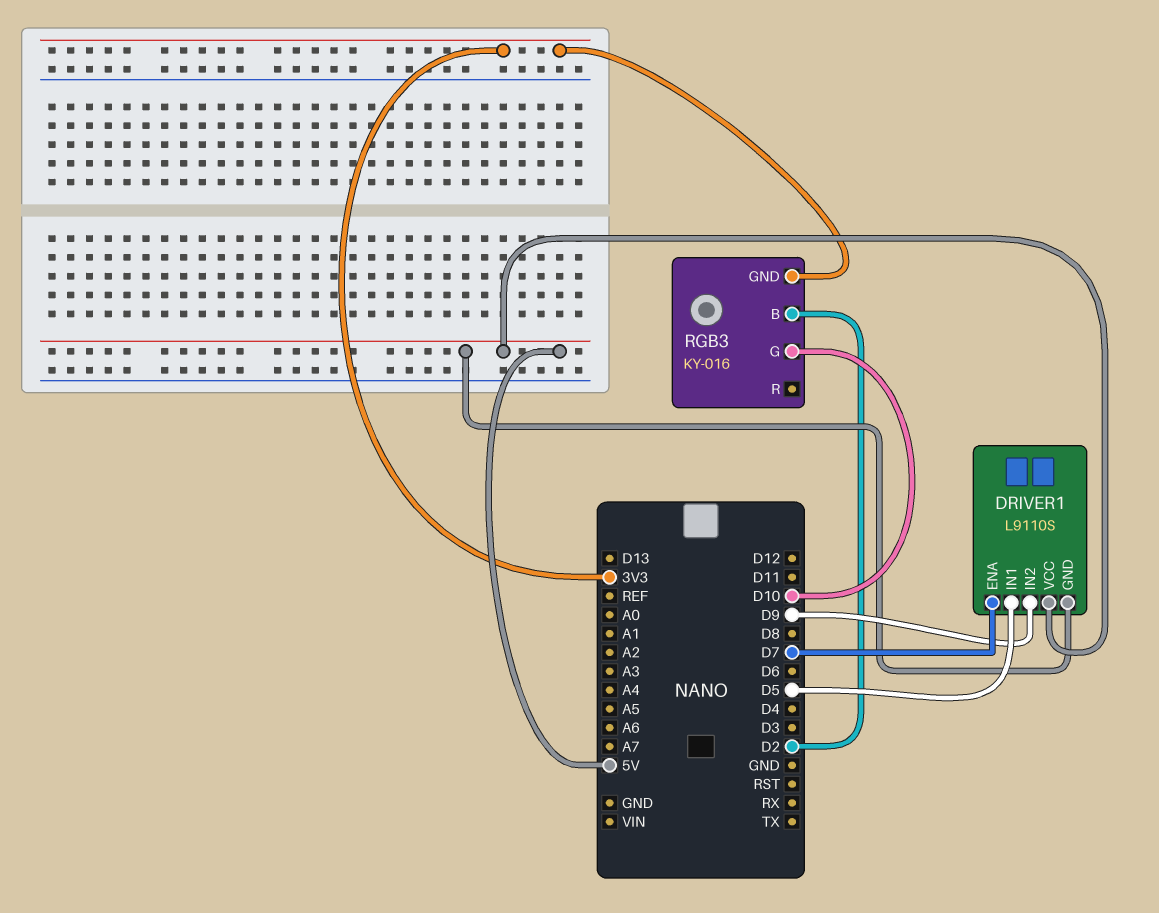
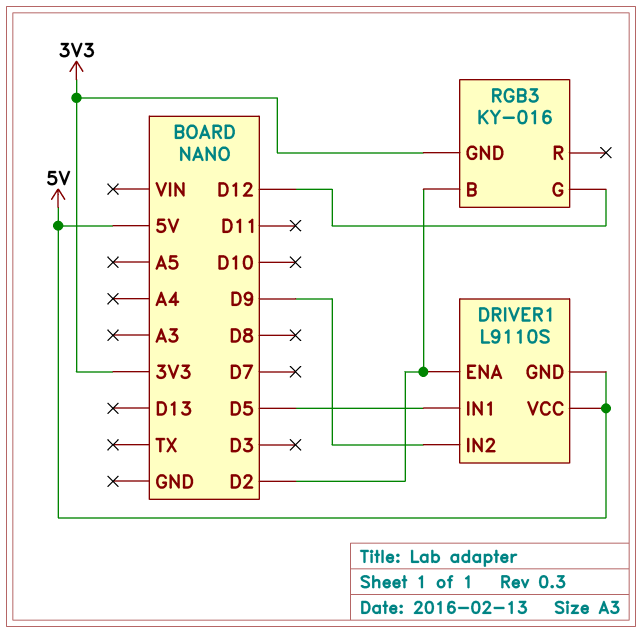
DRIVER1 pin ENA: D7 -> D2
RGB3 pin G: D10 -> D12

